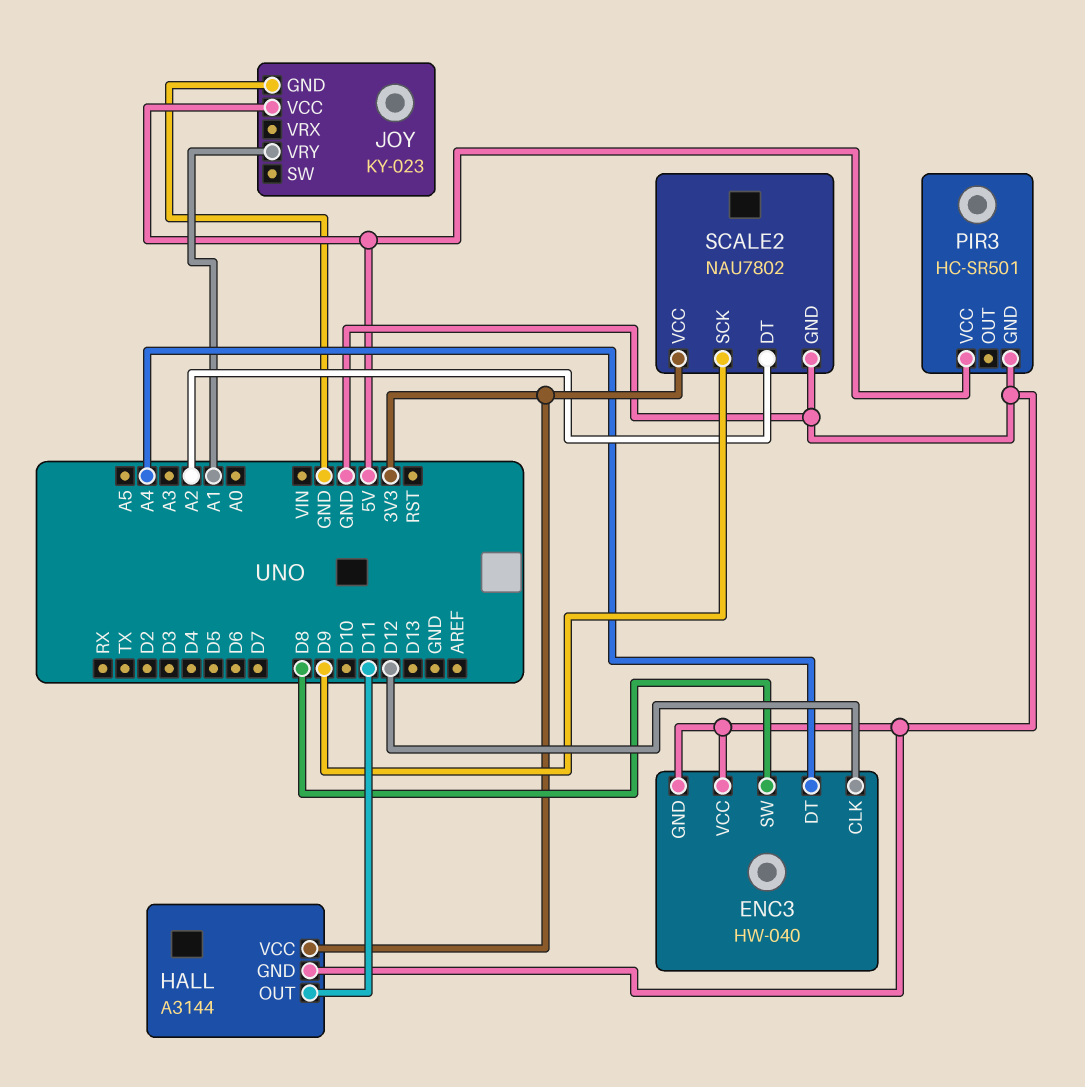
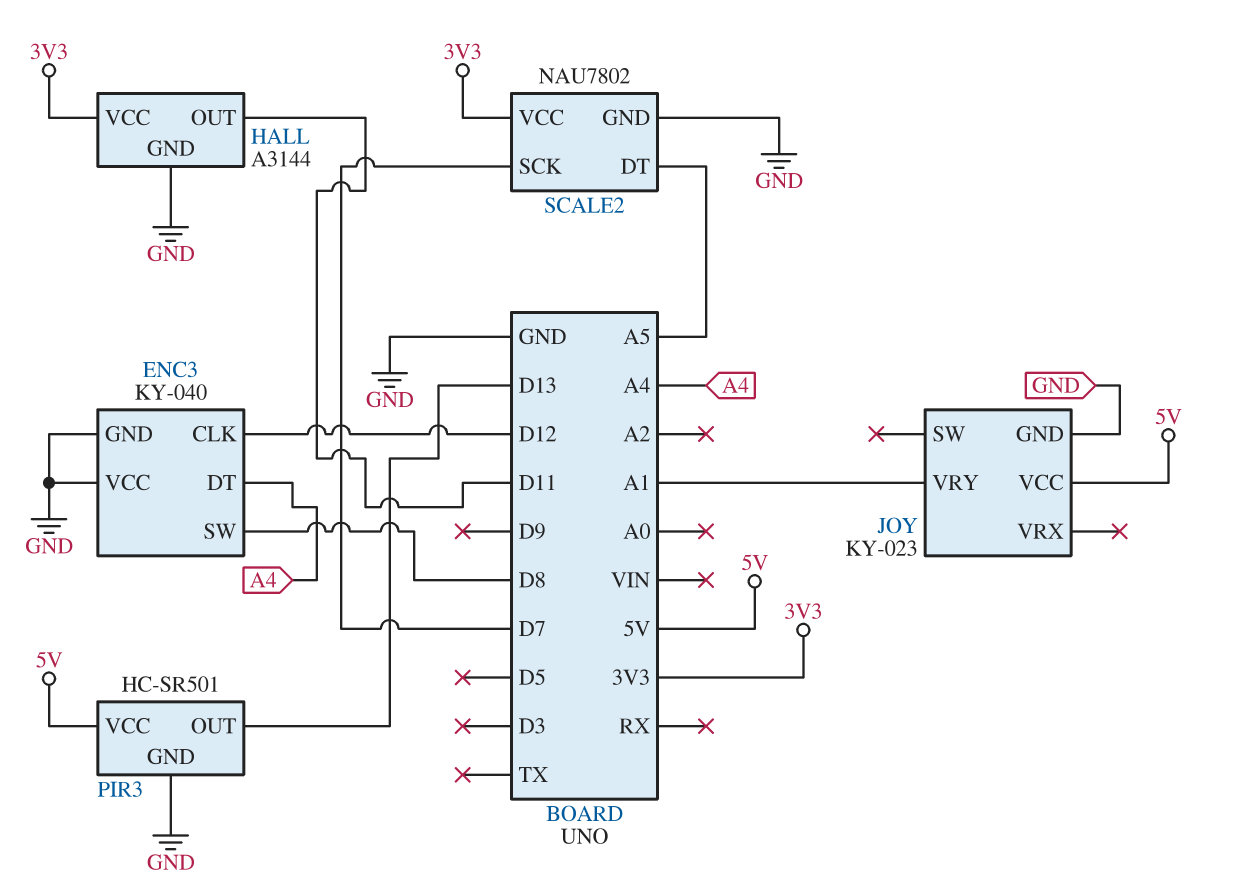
ENC3: HW-040 -> KY-040
PIR3 pin OUT: none -> D13
SCALE2 pin DT: A2 -> A5
SCALE2 pin SCK: D9 -> D7

